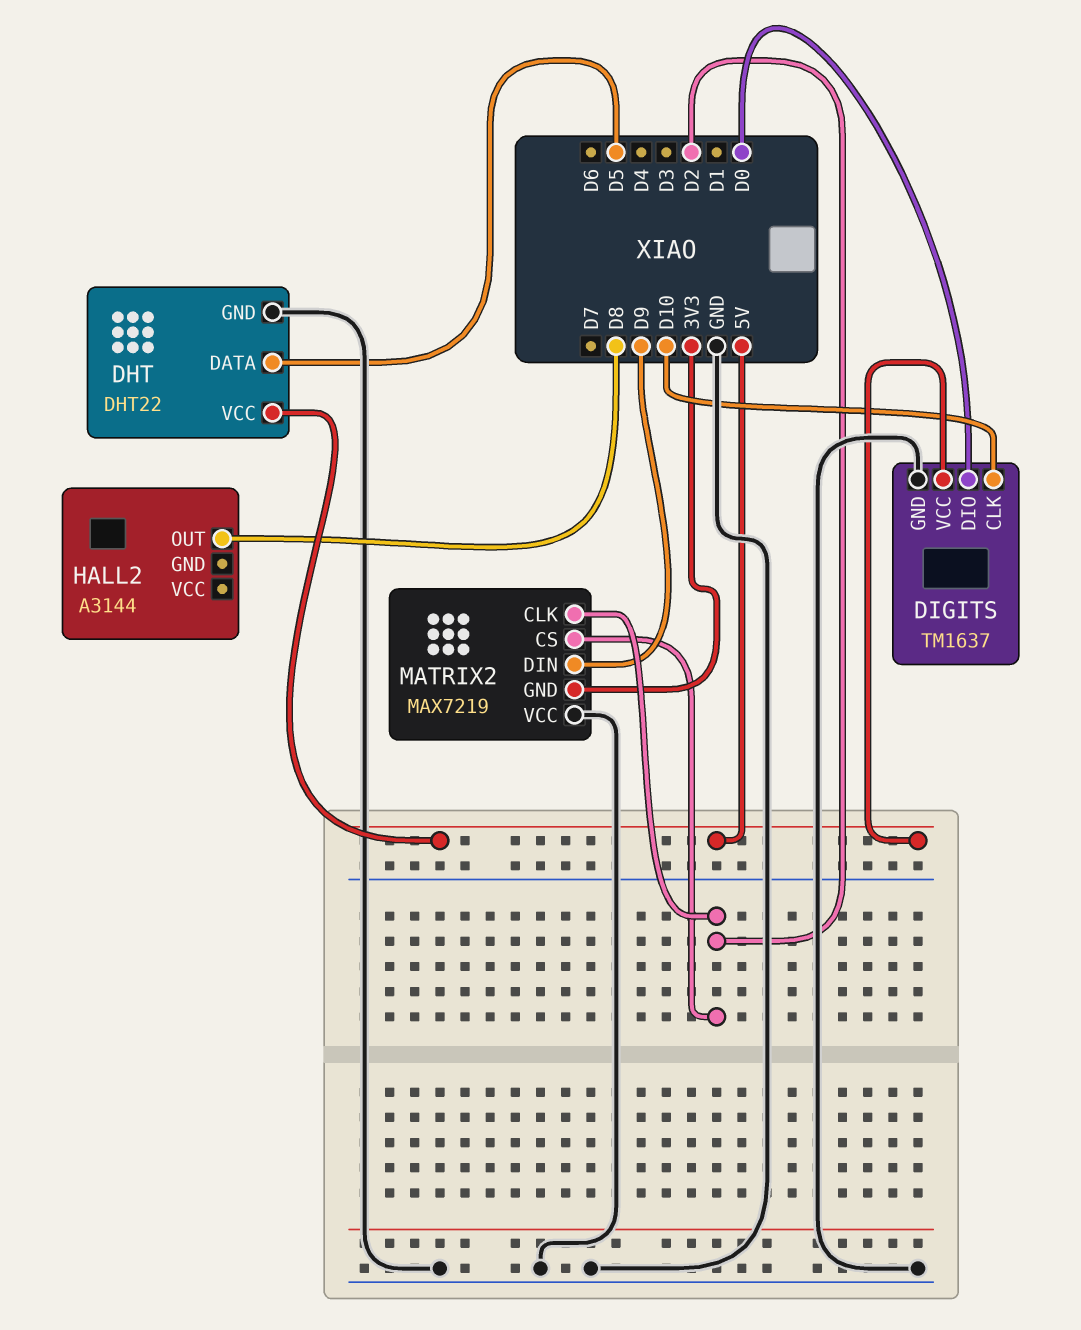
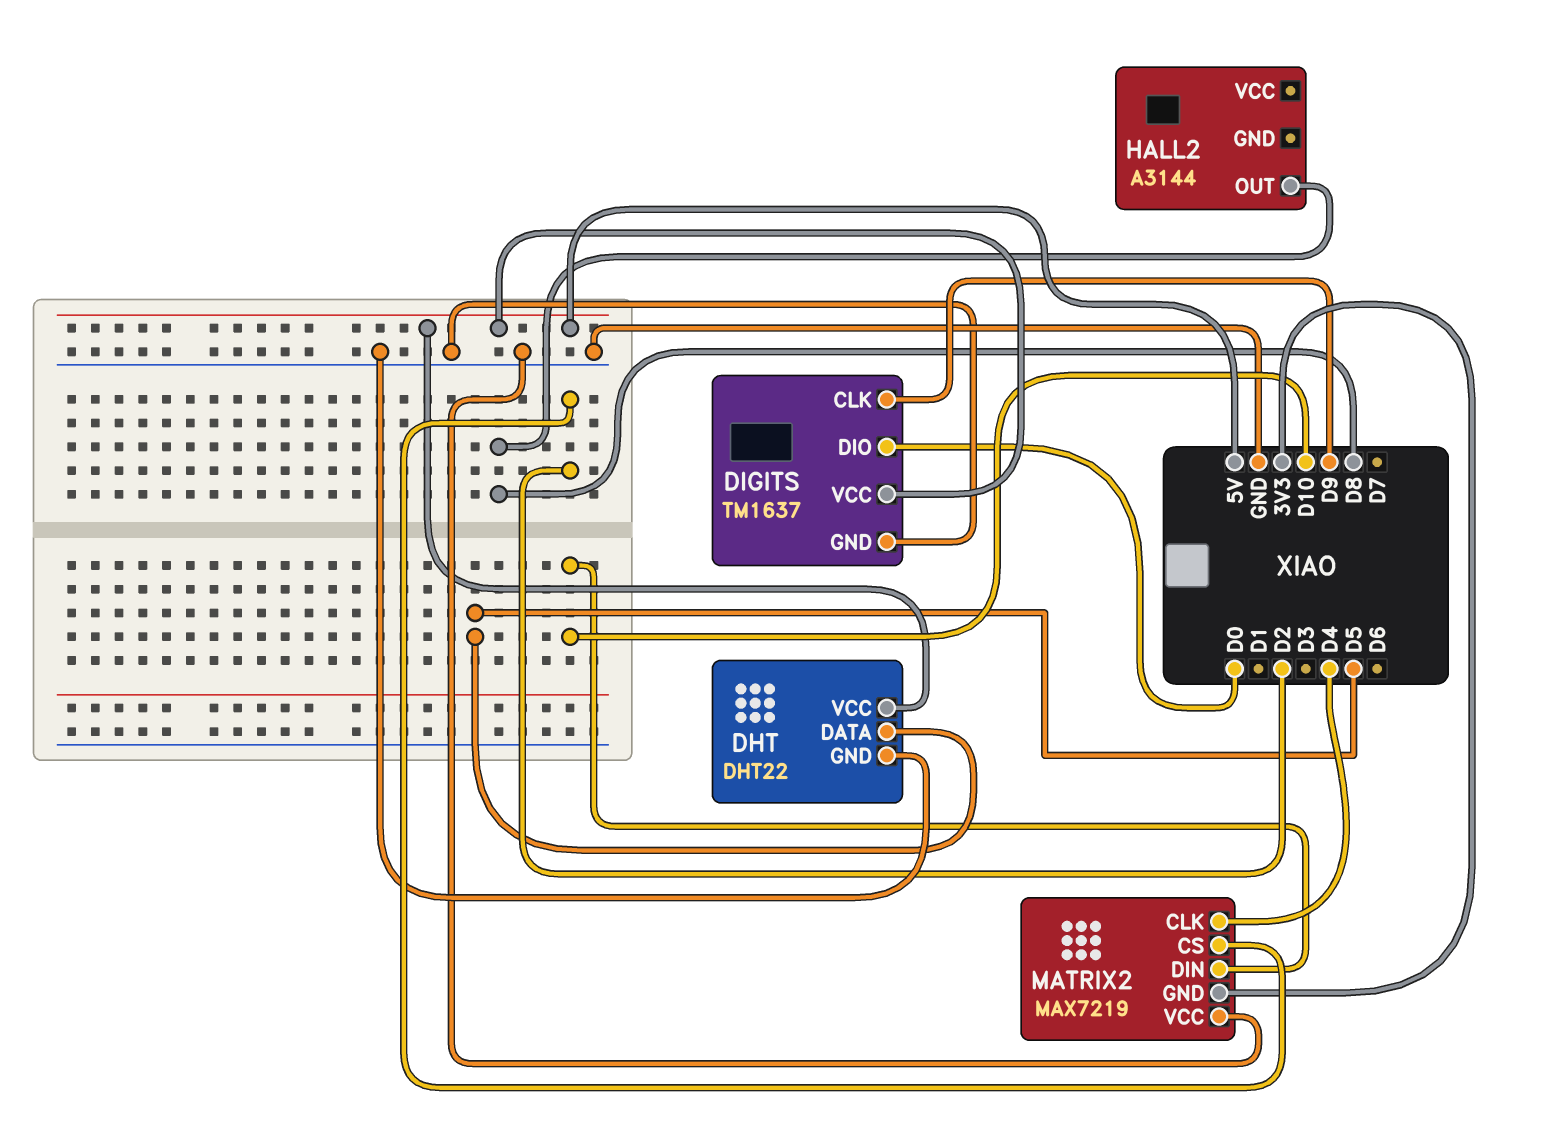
DIGITS pin CLK: D10 -> D9
MATRIX2 pin CLK: D2 -> D4
MATRIX2 pin DIN: D9 -> D10

